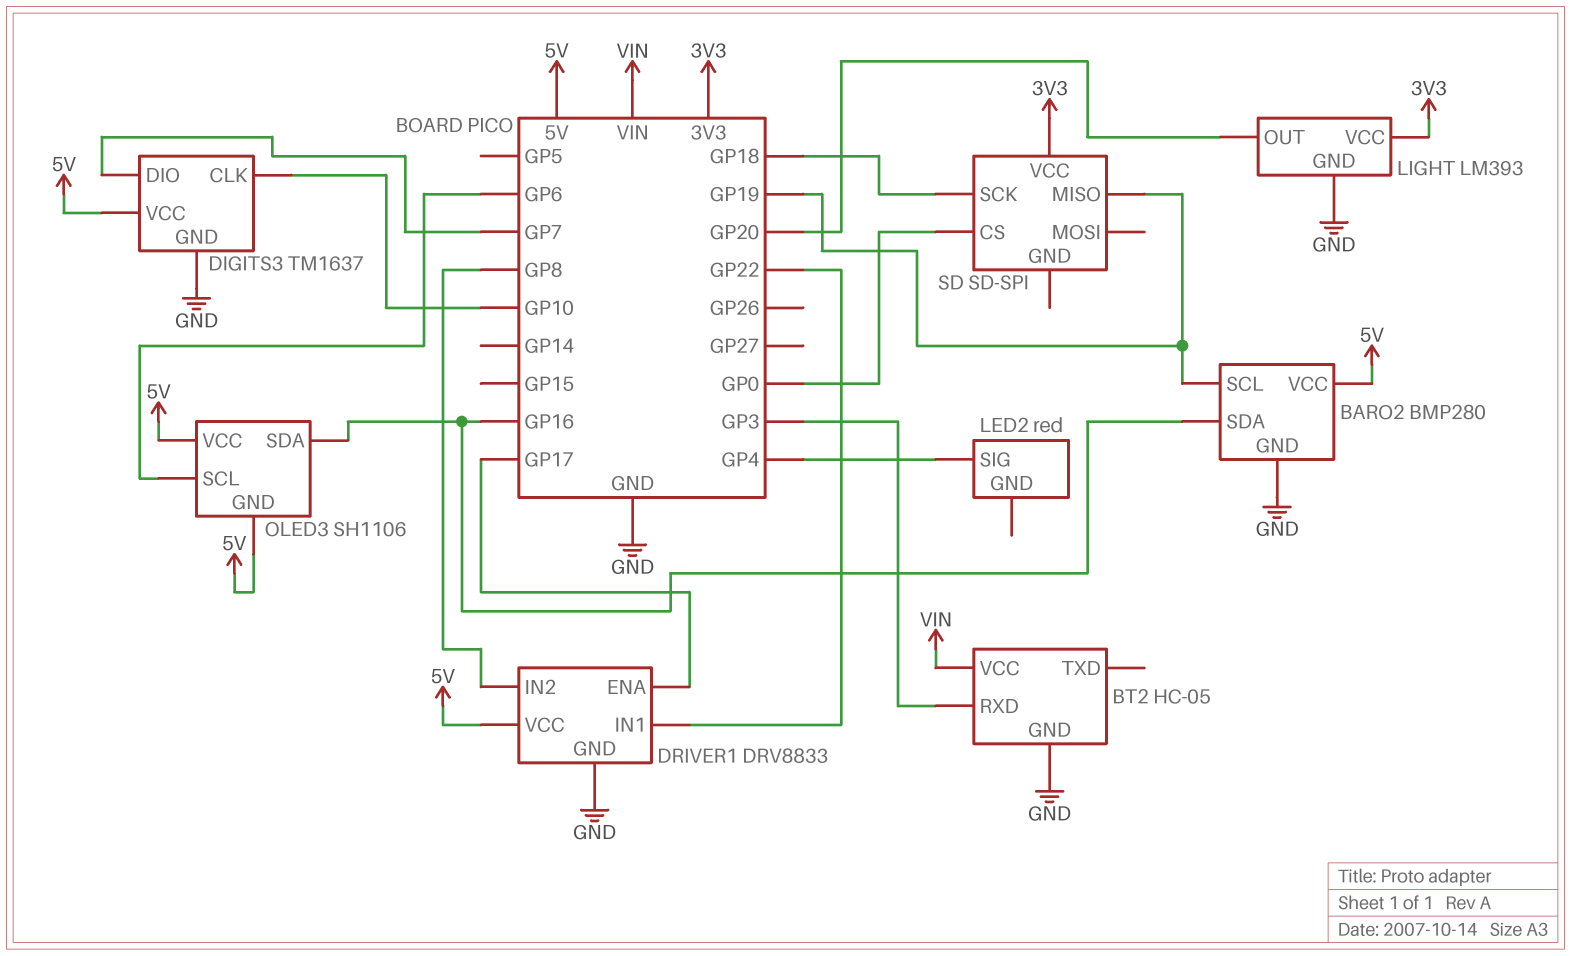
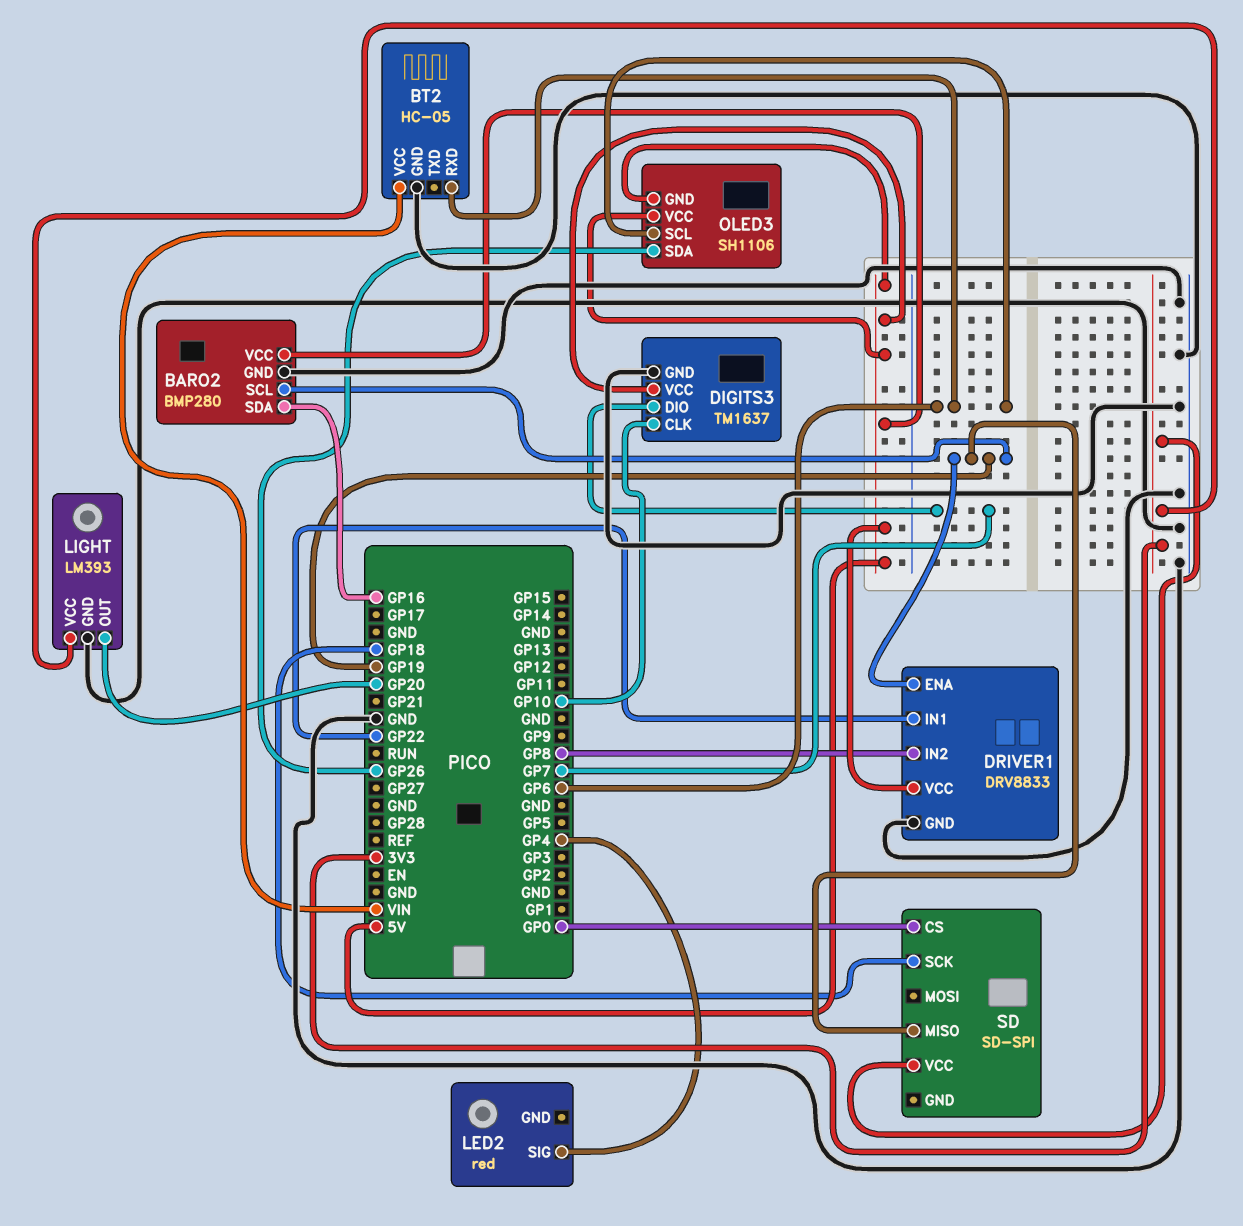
BT2 pin RXD: GP3 -> GP6
DRIVER1 pin ENA: GP17 -> GP19
OLED3 pin SDA: GP16 -> GP26

